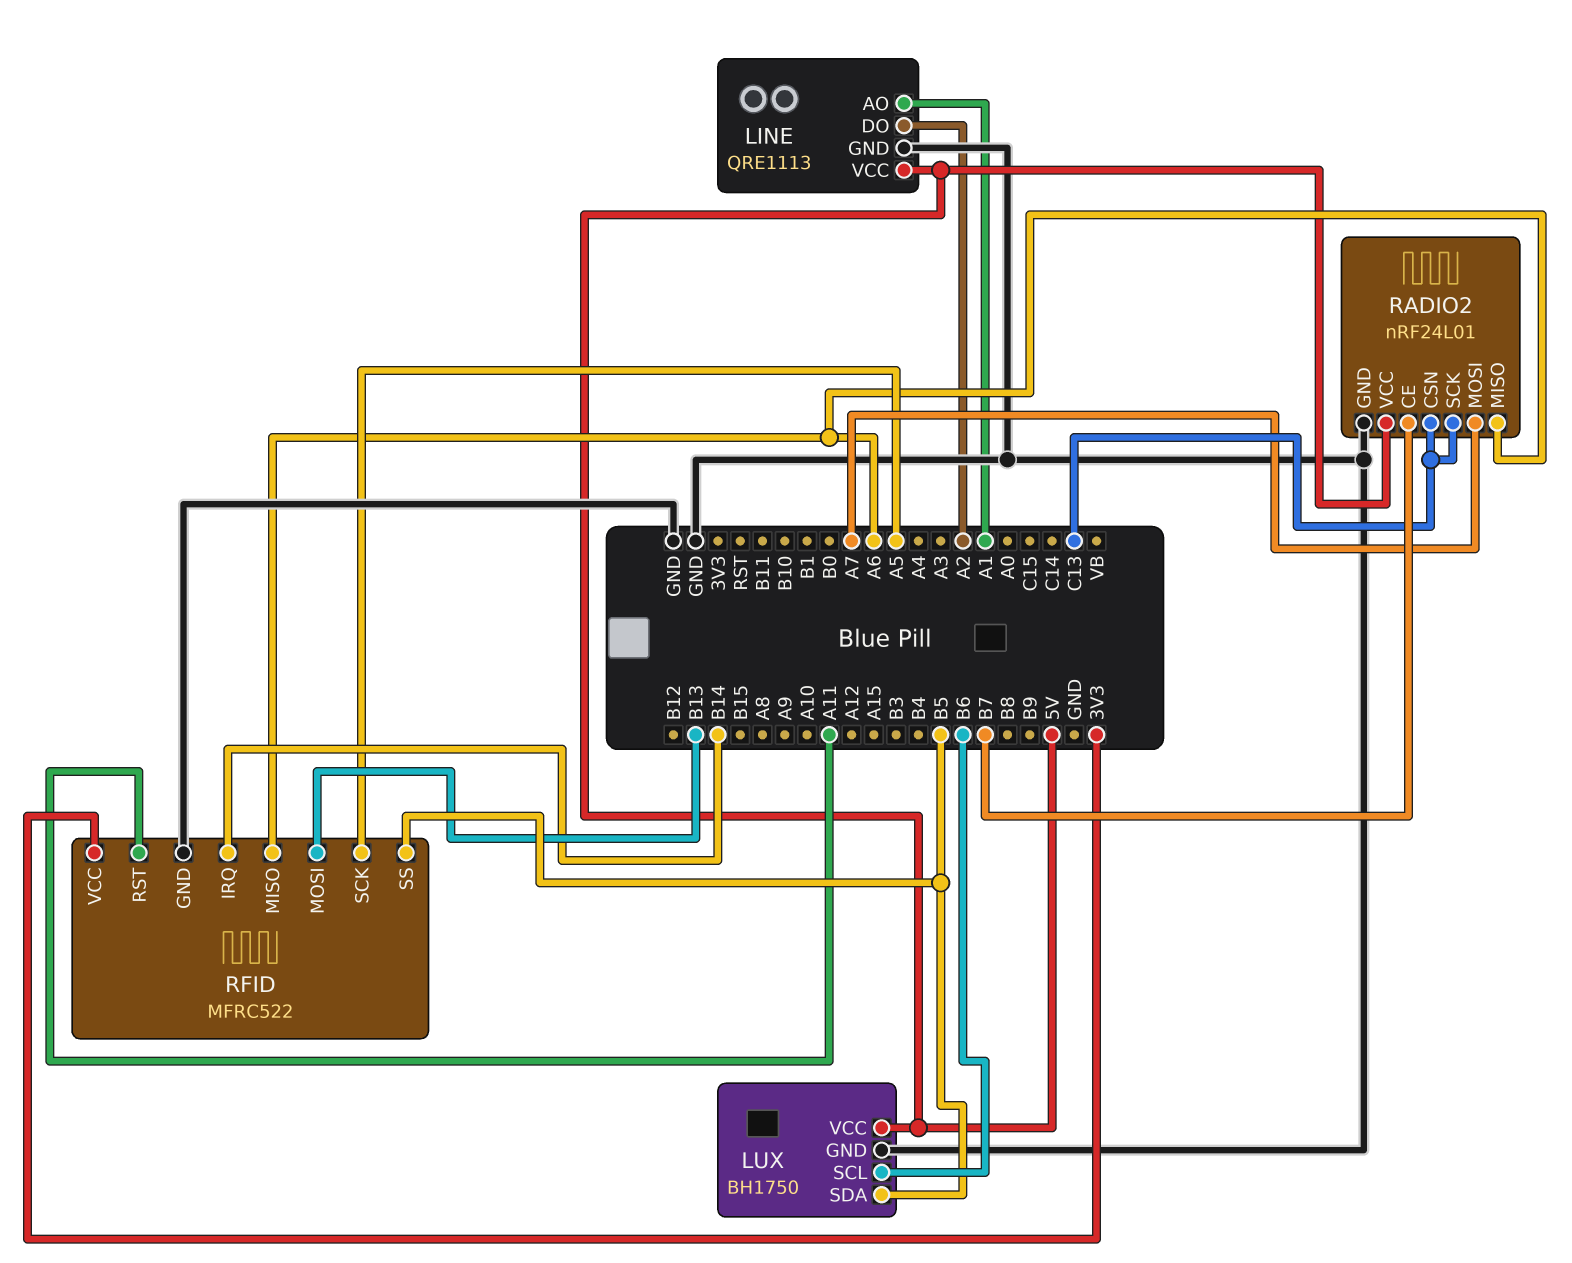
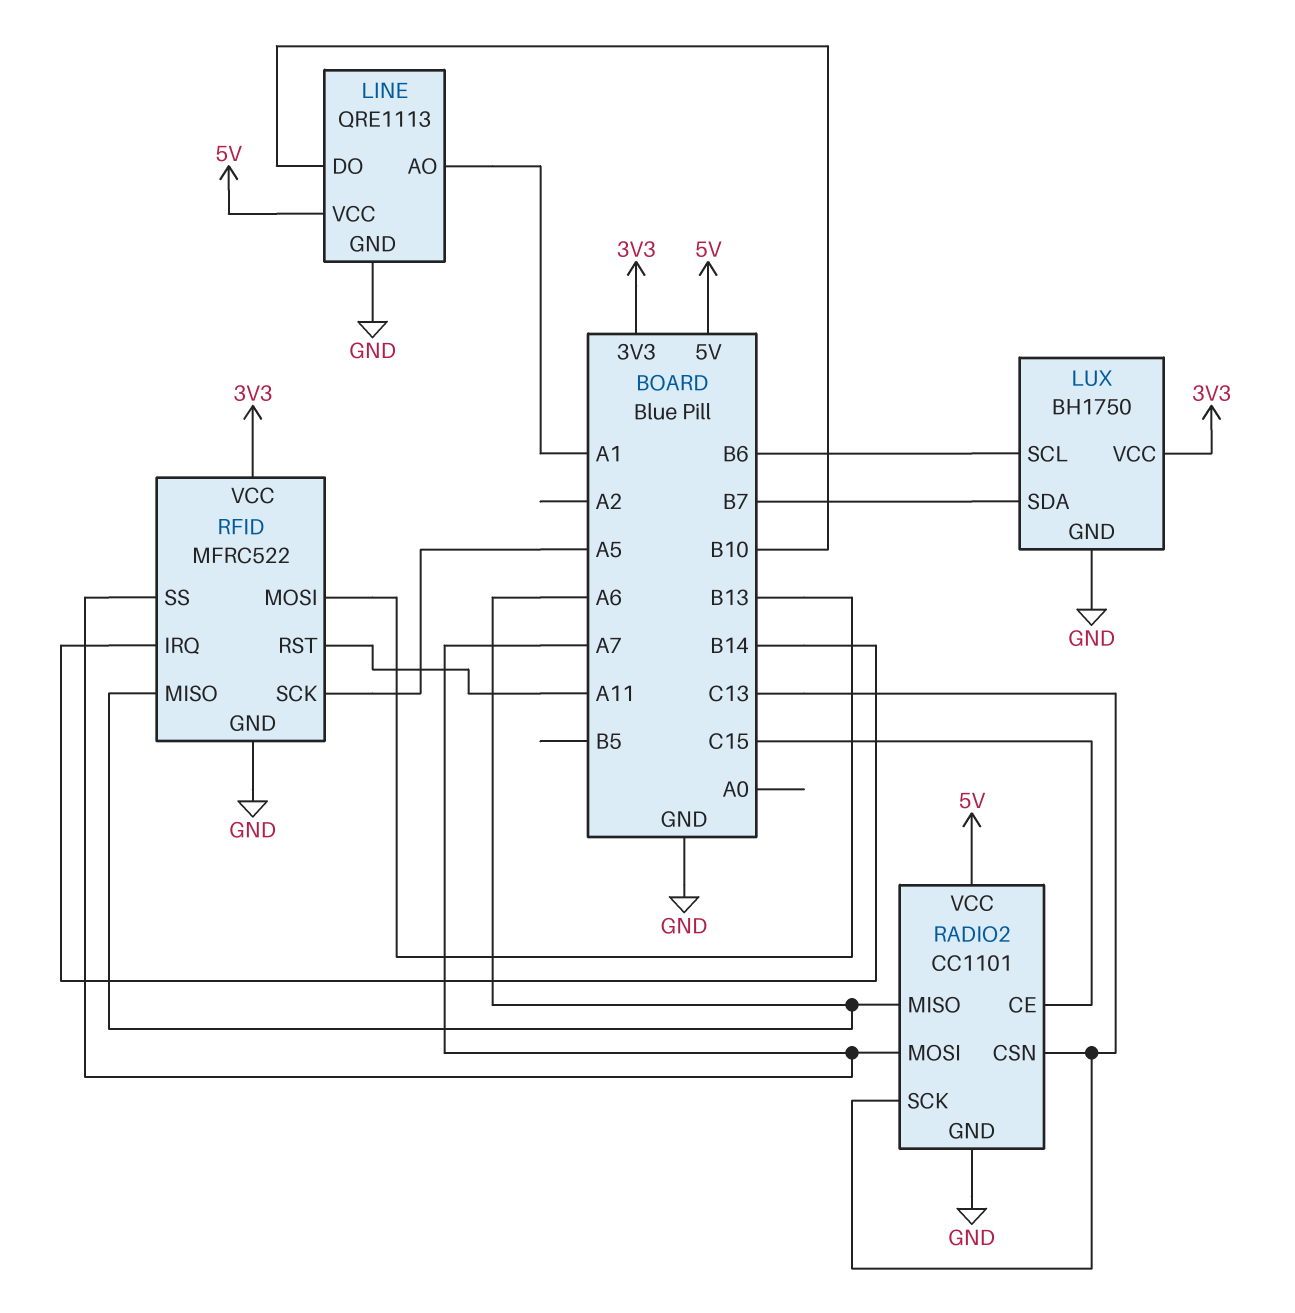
LINE pin DO: A2 -> B10
LUX pin SDA: B5 -> B7
LUX pin VCC: 5V -> 3V3
RADIO2: nRF24L01 -> CC1101
RADIO2 pin CE: B7 -> C15
RFID pin SS: B5 -> A7

